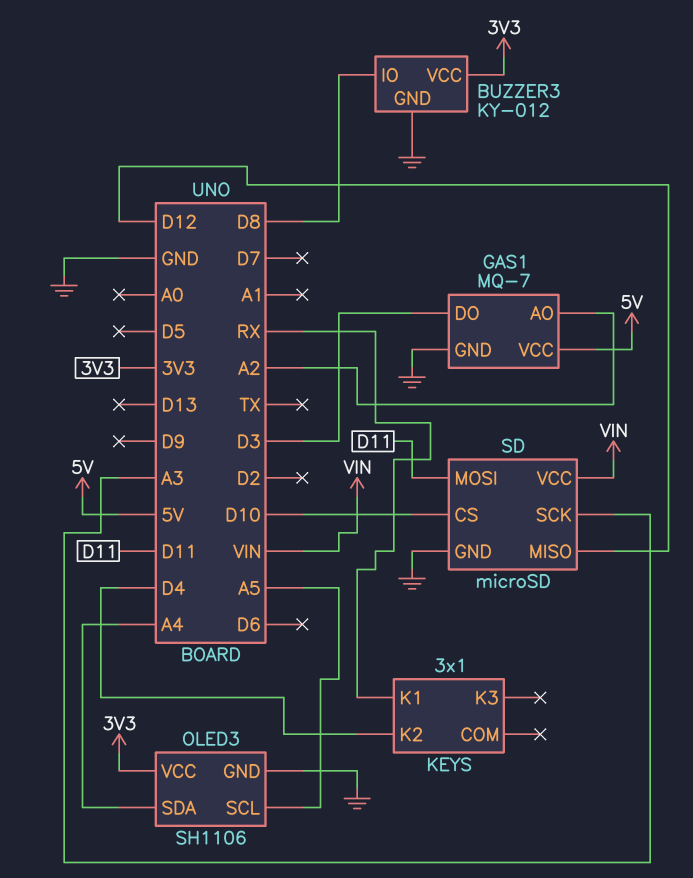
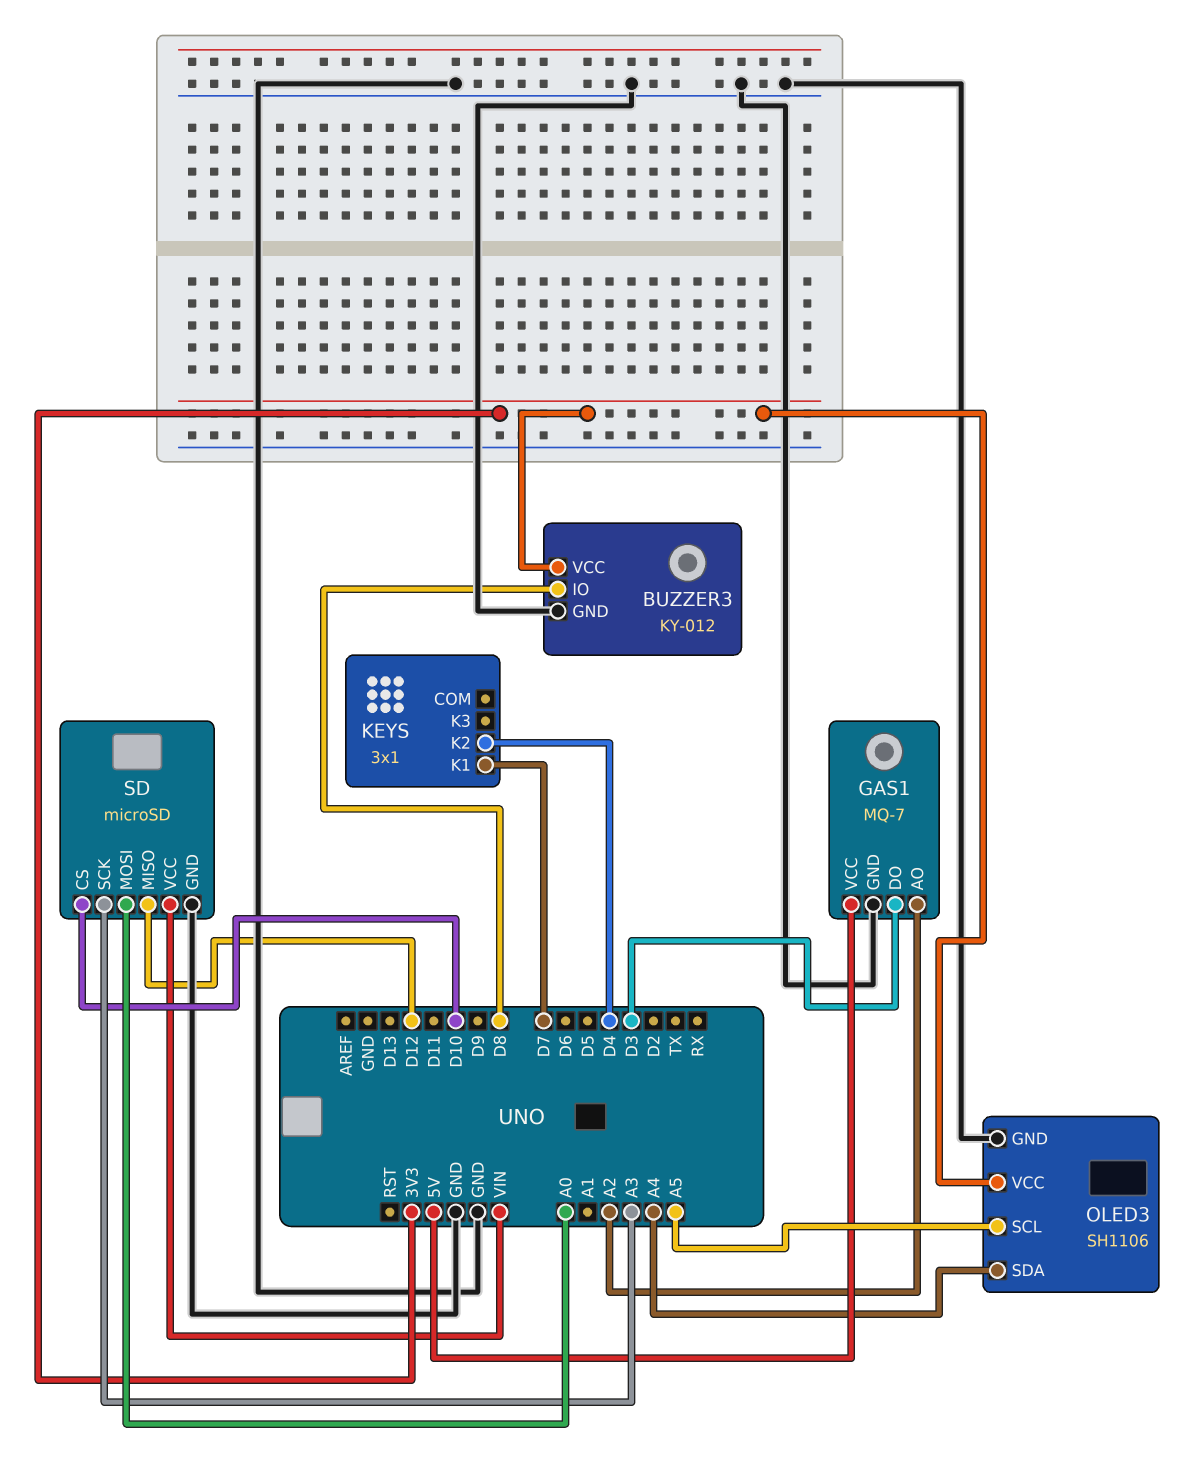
KEYS pin K1: RX -> D7
SD pin MOSI: D11 -> A0

